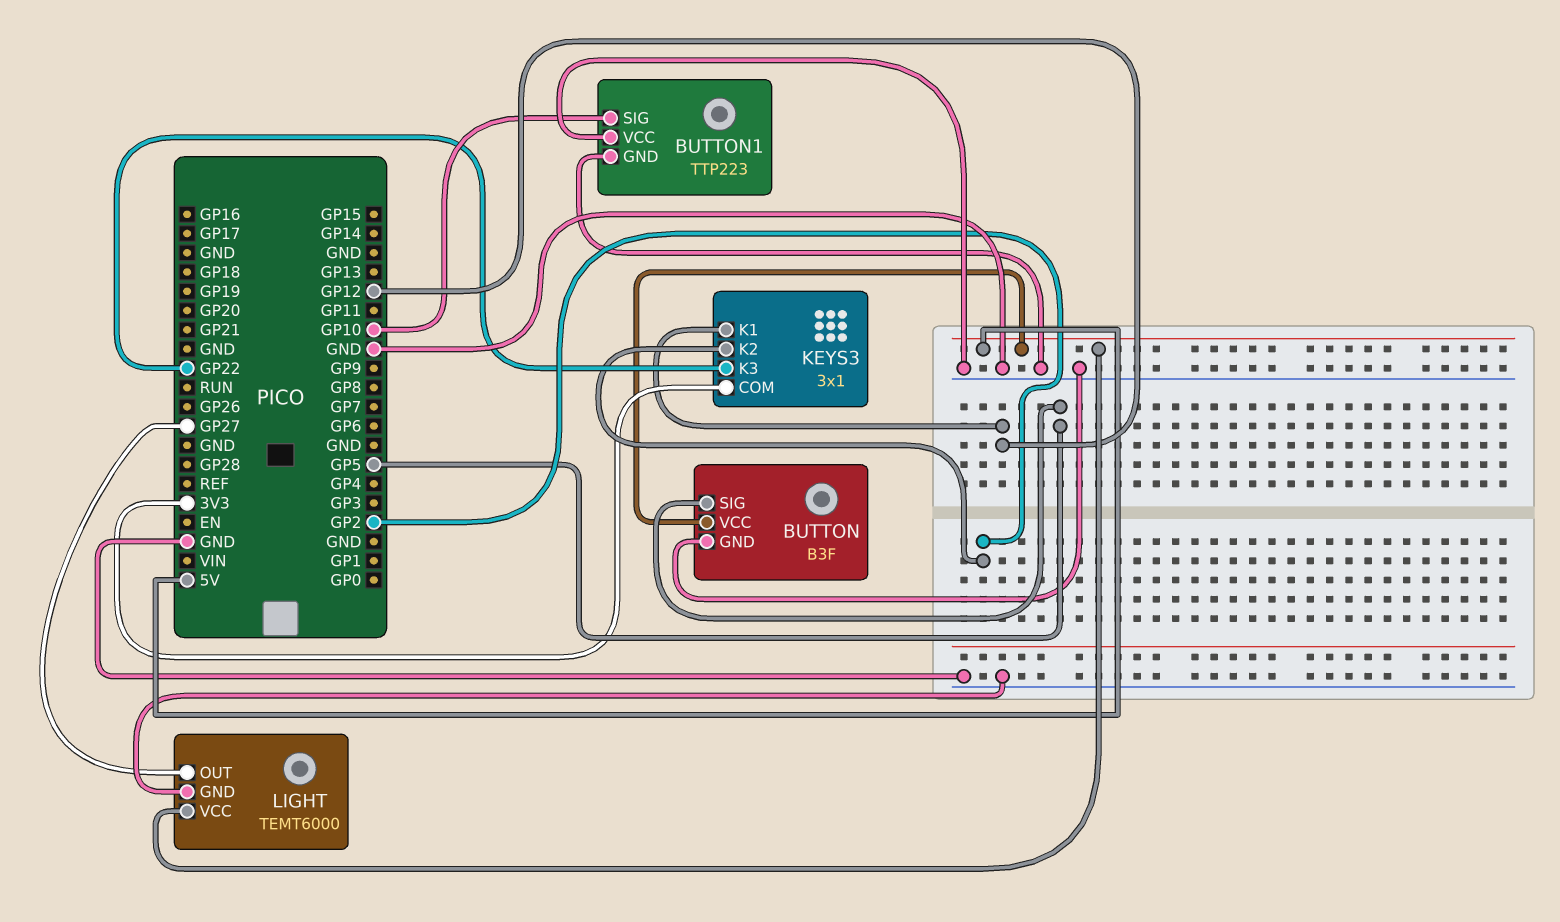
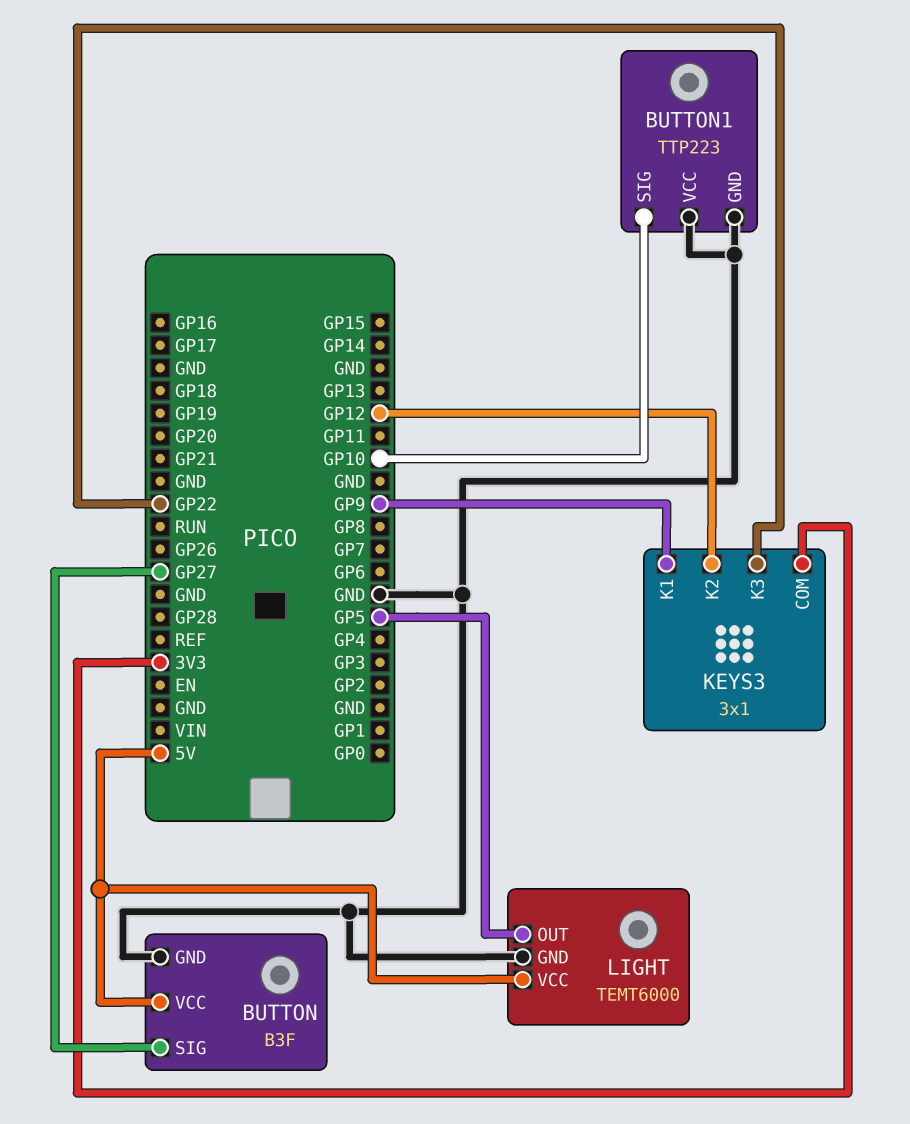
BUTTON pin SIG: GP5 -> GP27
KEYS3 pin K1: GP12 -> GP9
KEYS3 pin K2: GP2 -> GP12
LIGHT pin OUT: GP27 -> GP5

